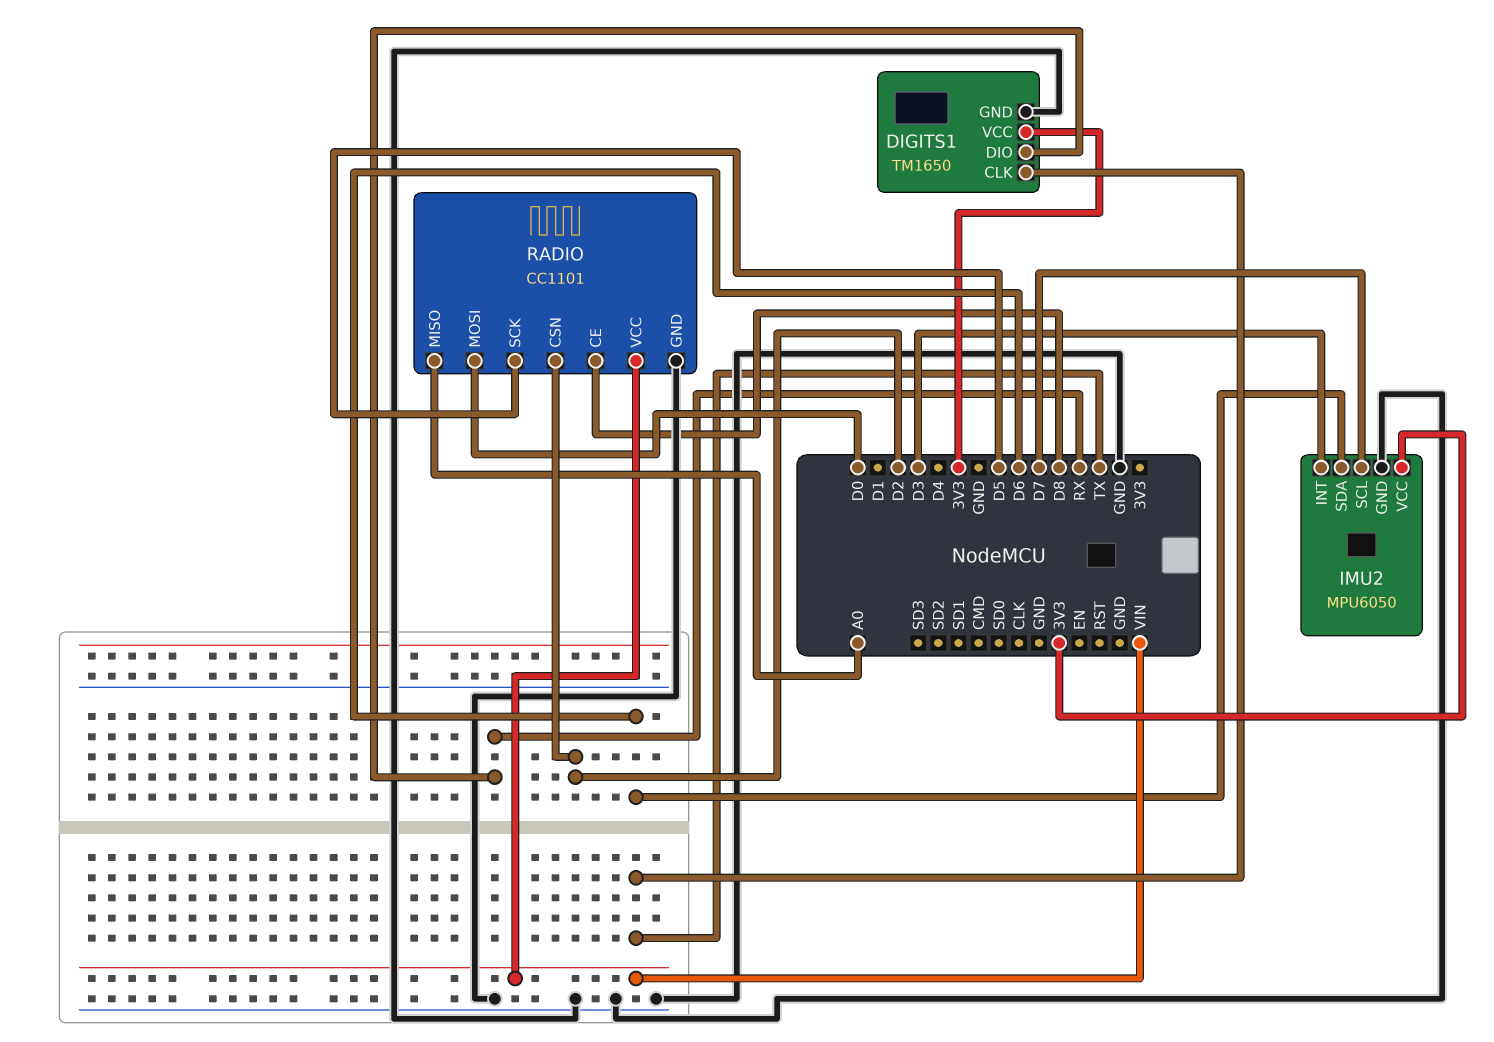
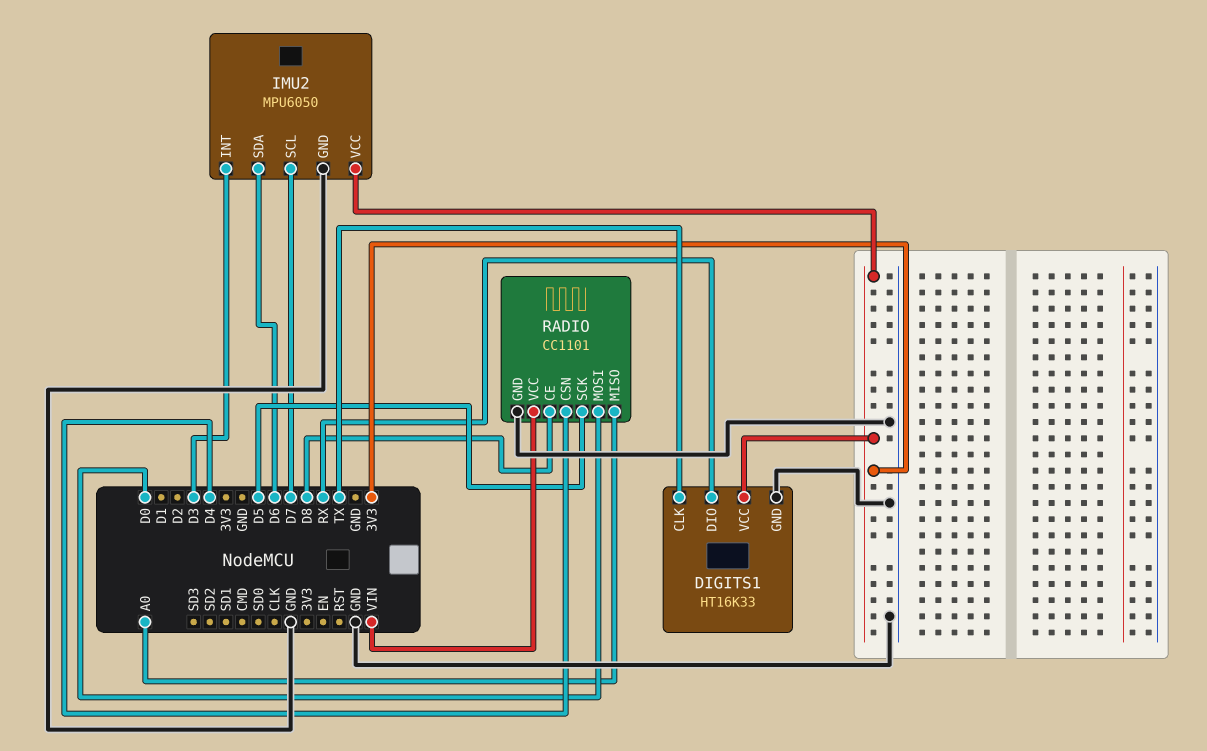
DIGITS1: TM1650 -> HT16K33
RADIO pin CSN: D2 -> D4

